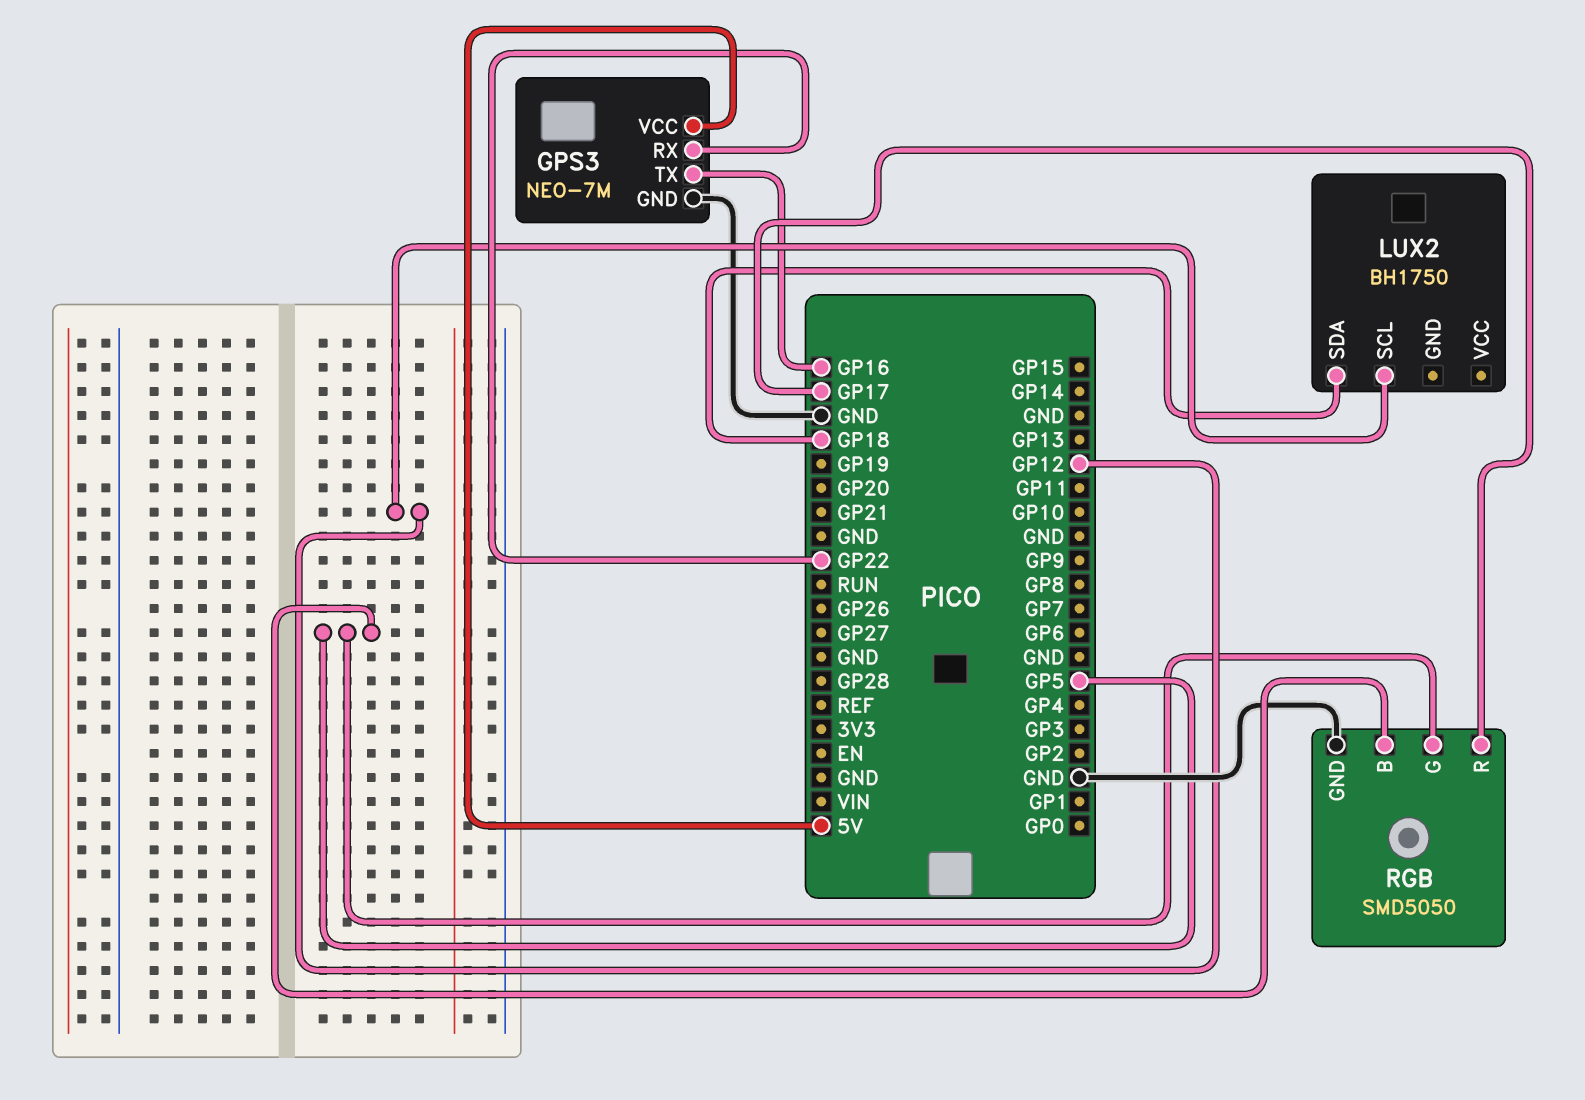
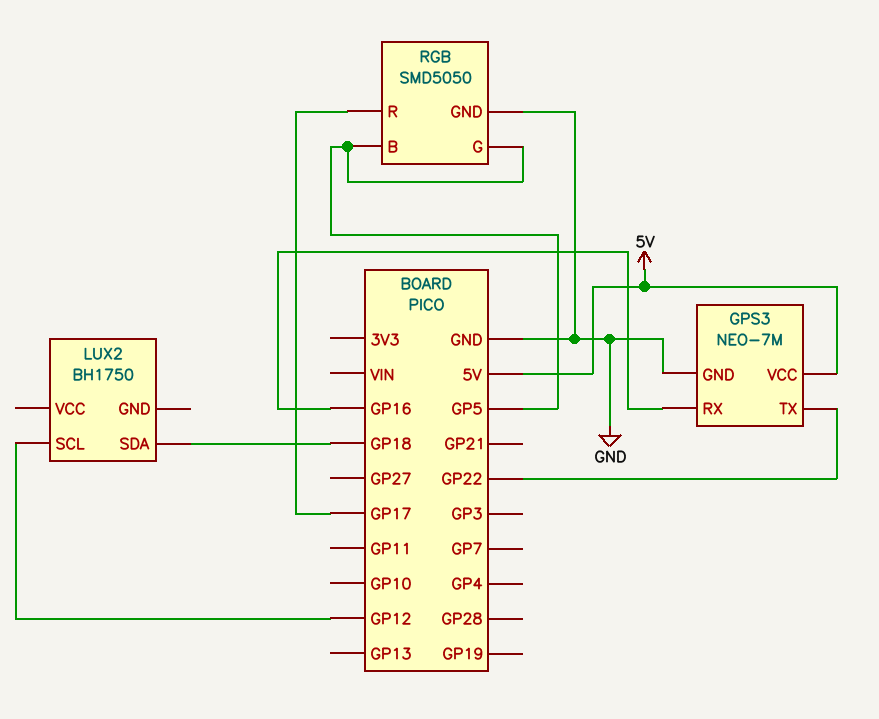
GPS3 pin RX: GP22 -> GP16
GPS3 pin TX: GP16 -> GP22

